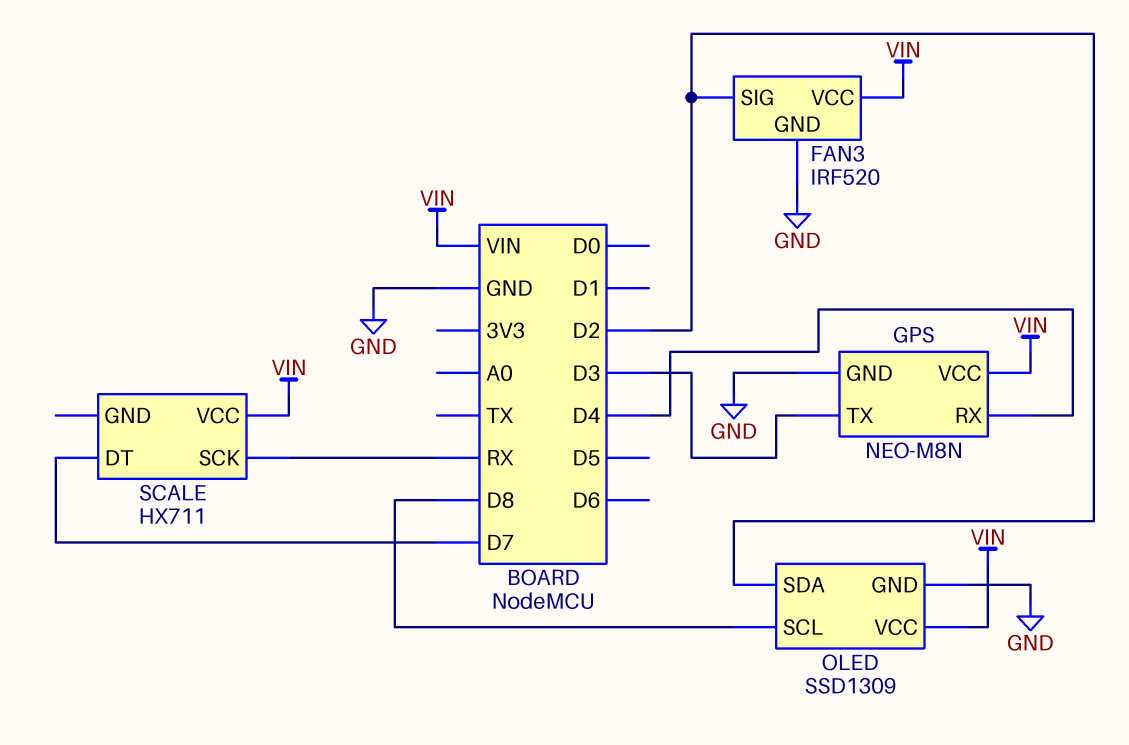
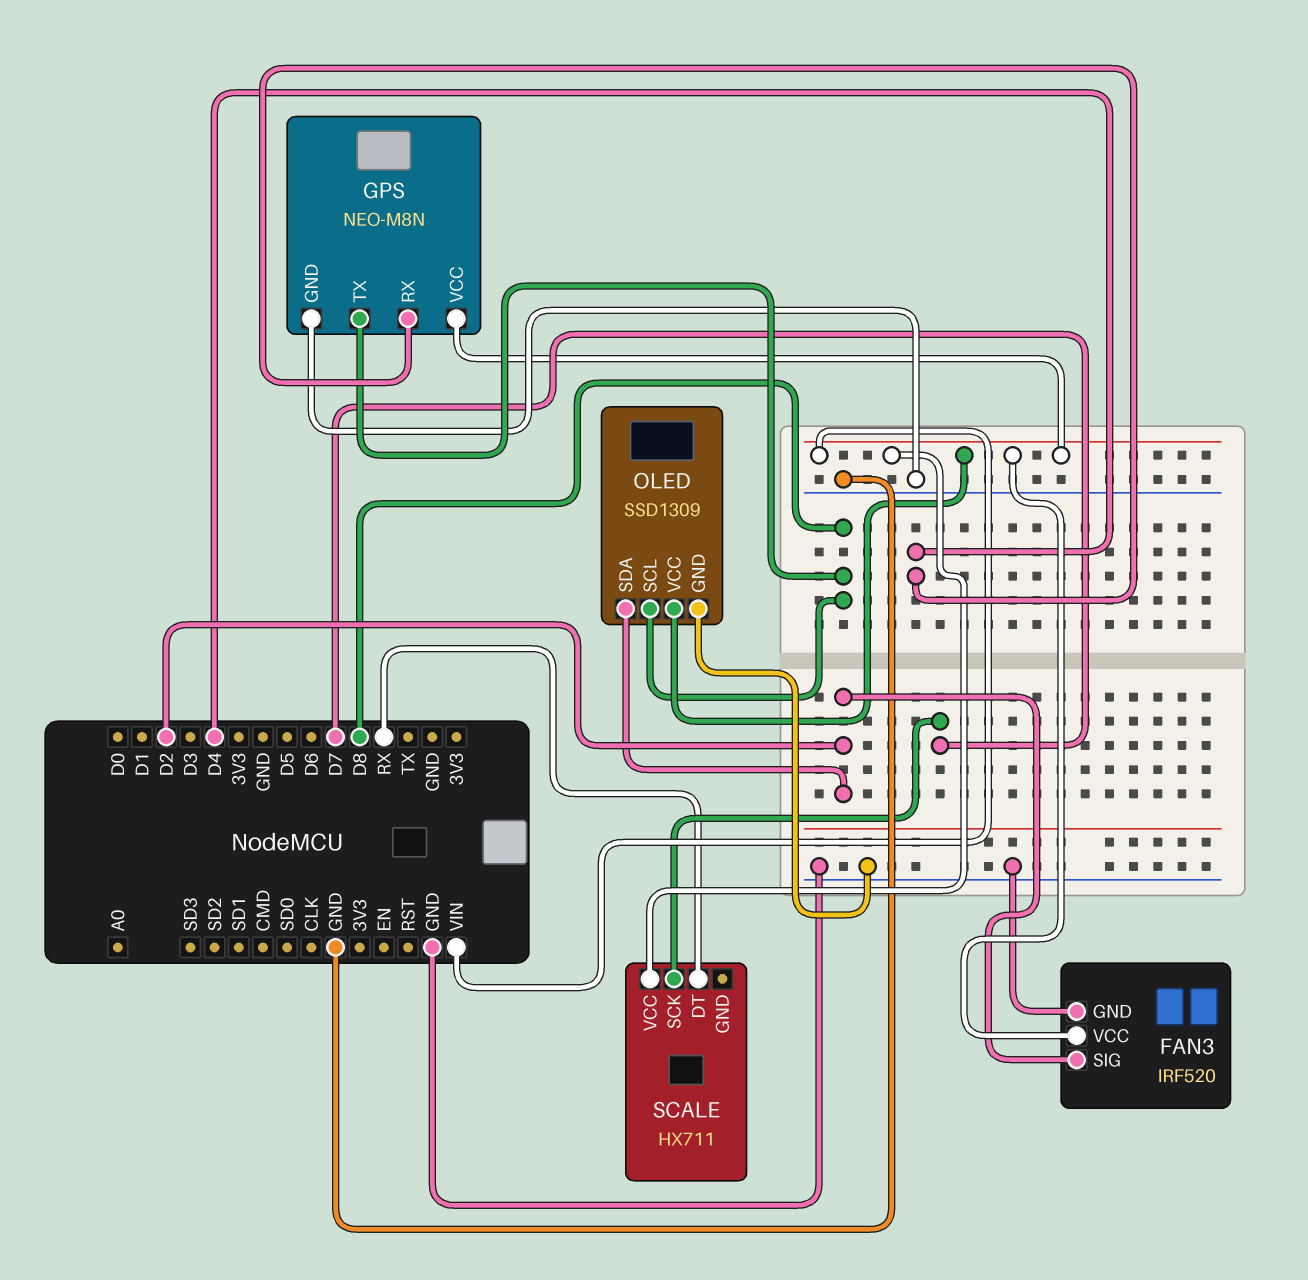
GPS pin TX: D3 -> D8
SCALE pin DT: D7 -> RX
SCALE pin SCK: RX -> D7

